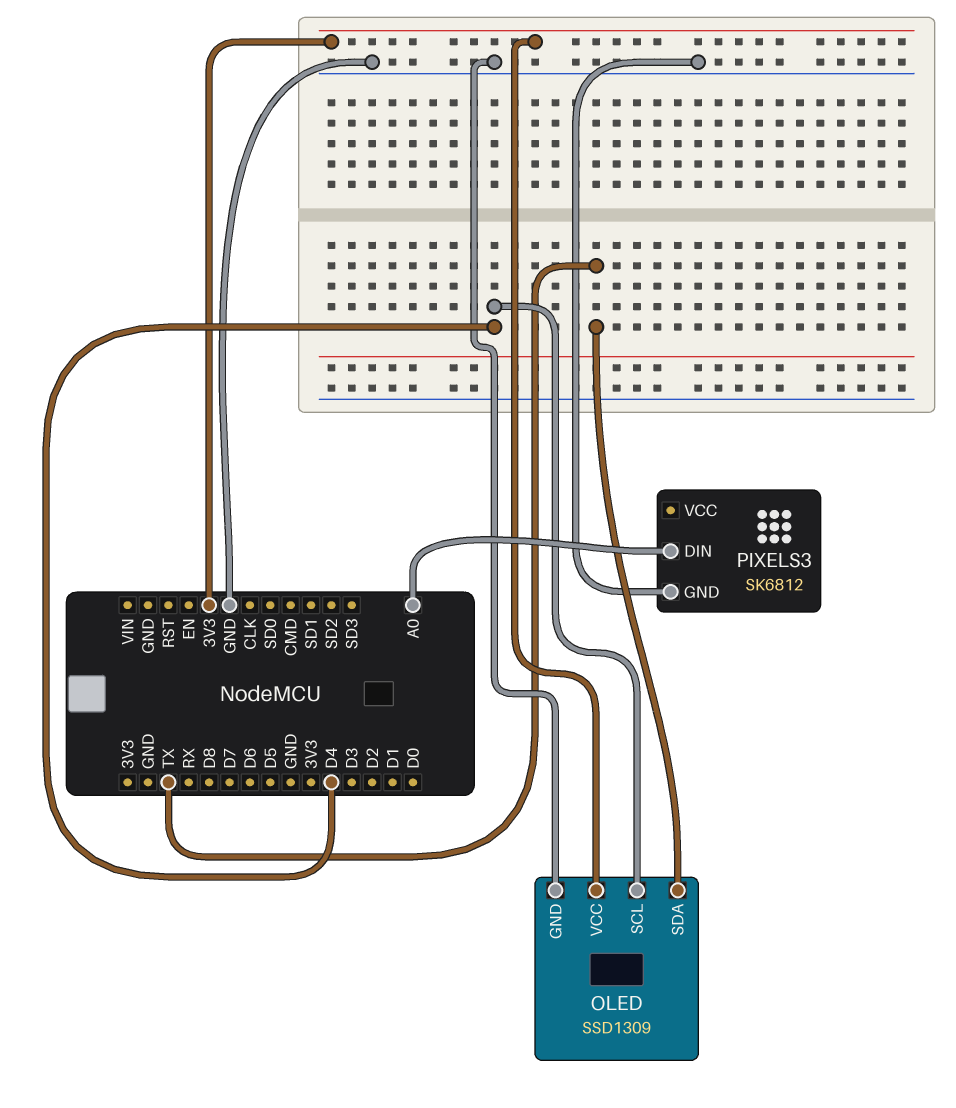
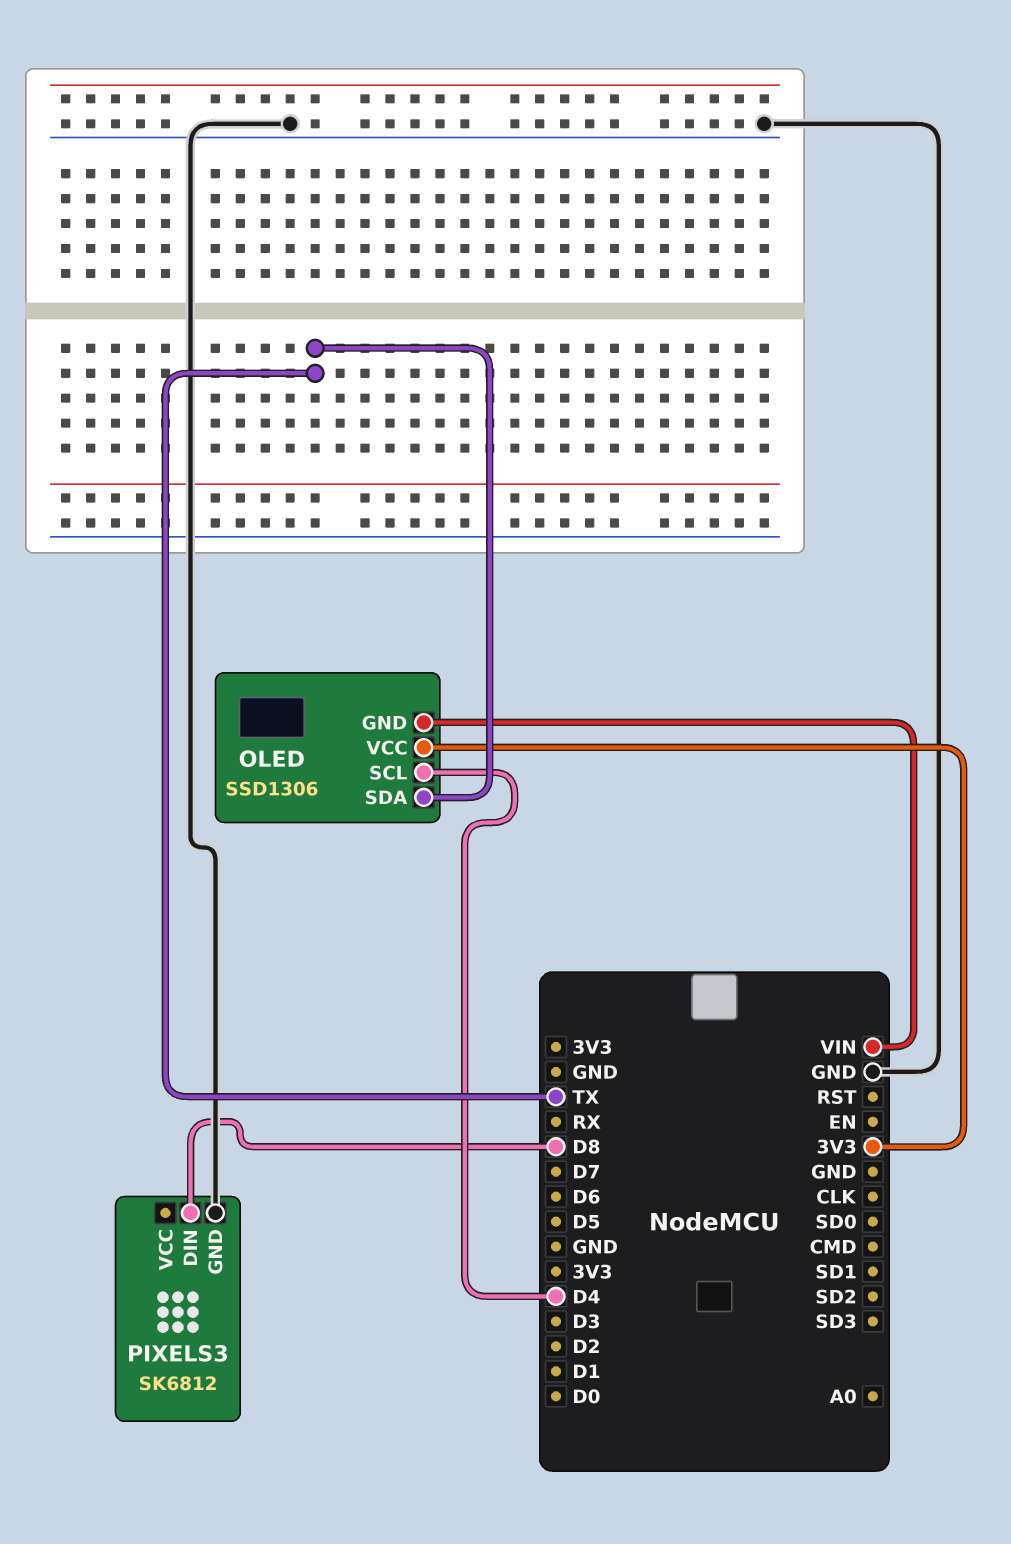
OLED: SSD1309 -> SSD1306
OLED pin GND: GND -> VIN
PIXELS3 pin DIN: A0 -> D8

